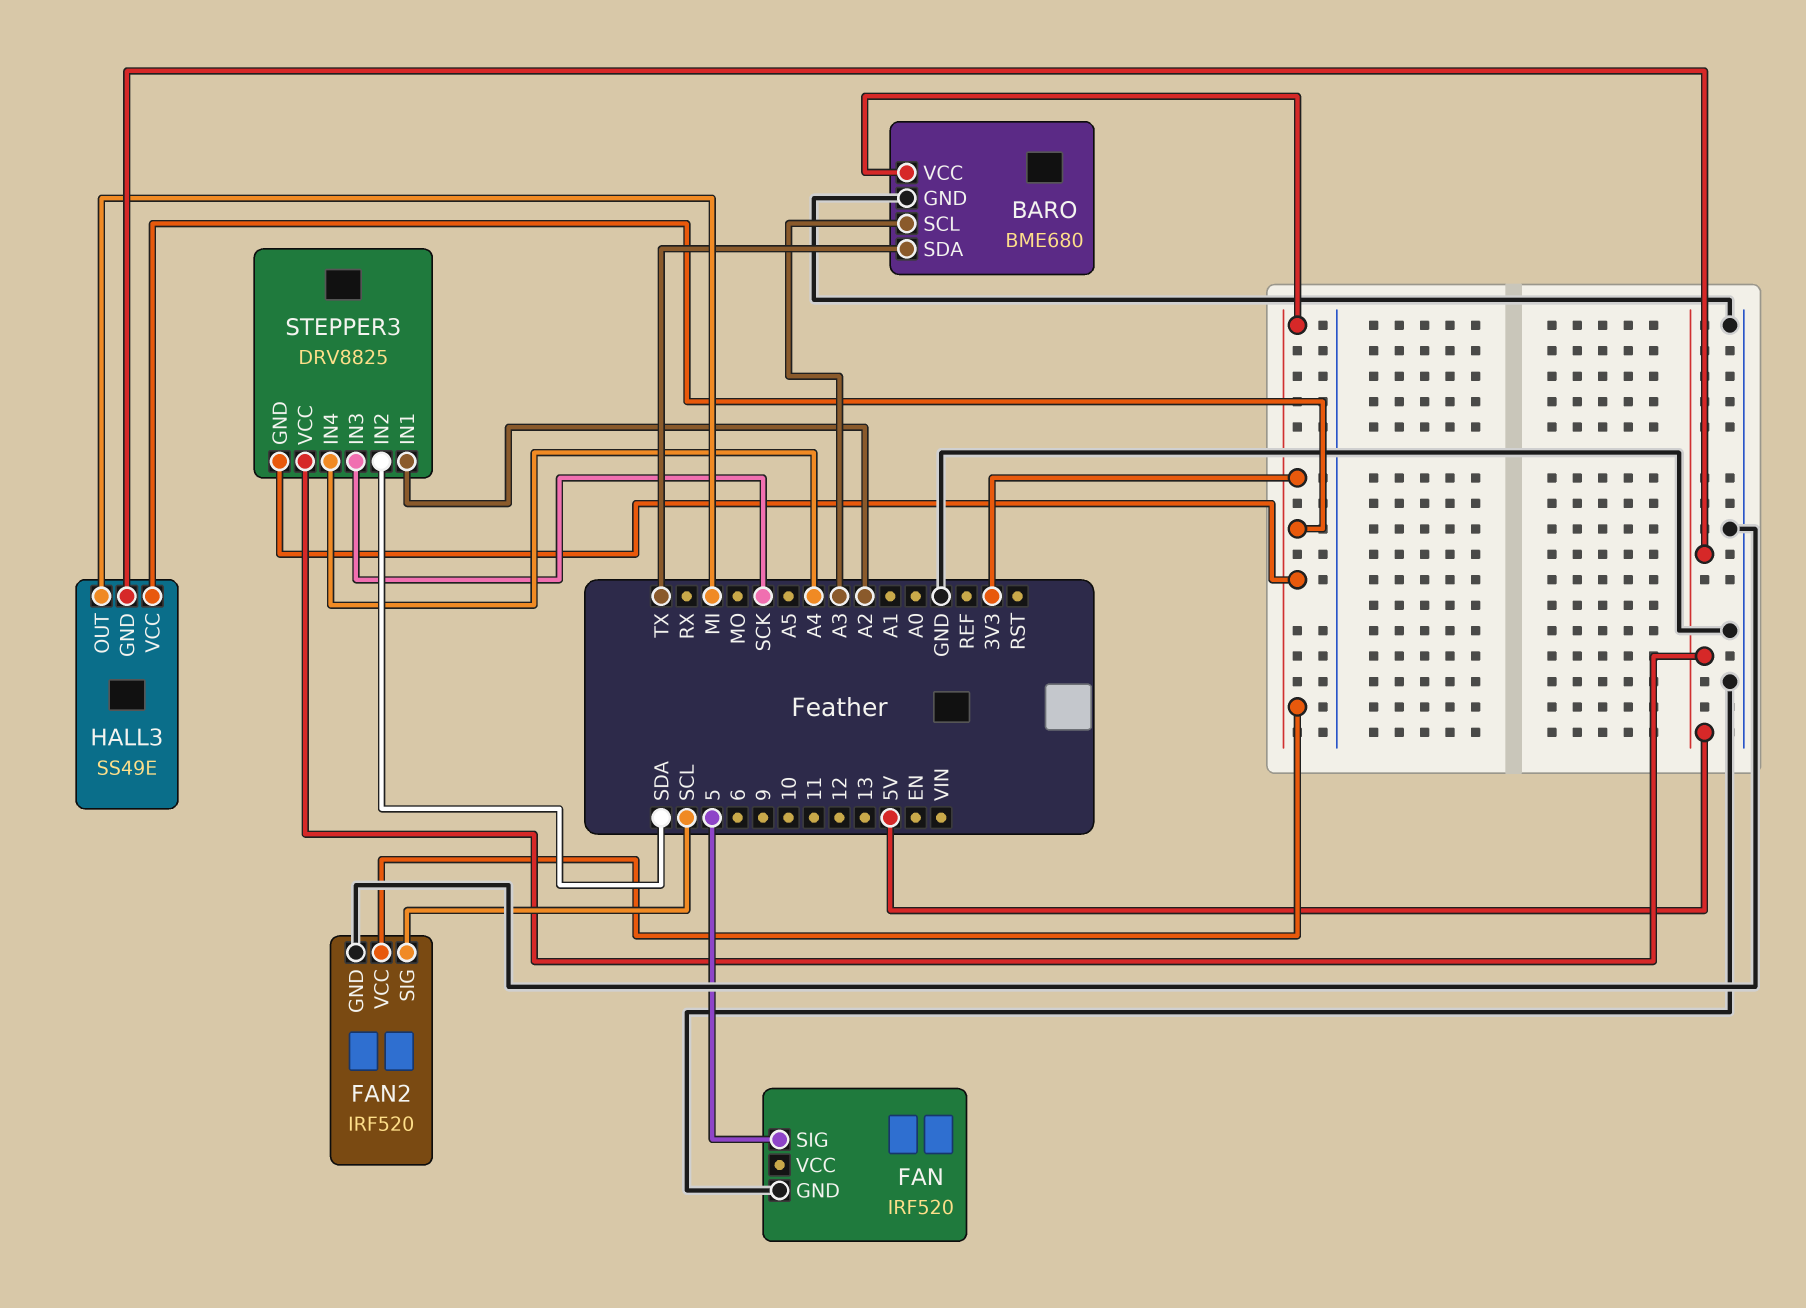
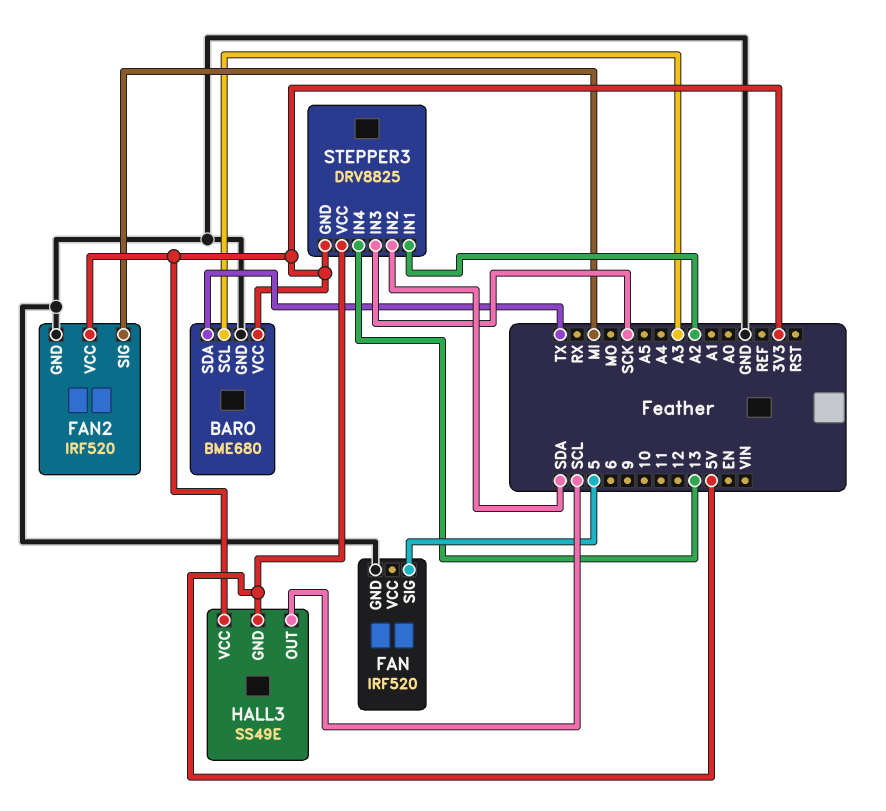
FAN2 pin SIG: SCL -> MI
HALL3 pin OUT: MI -> SCL
STEPPER3 pin IN4: A4 -> 13

